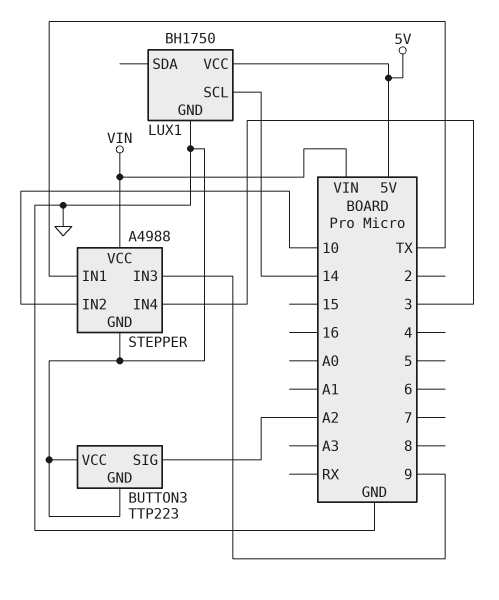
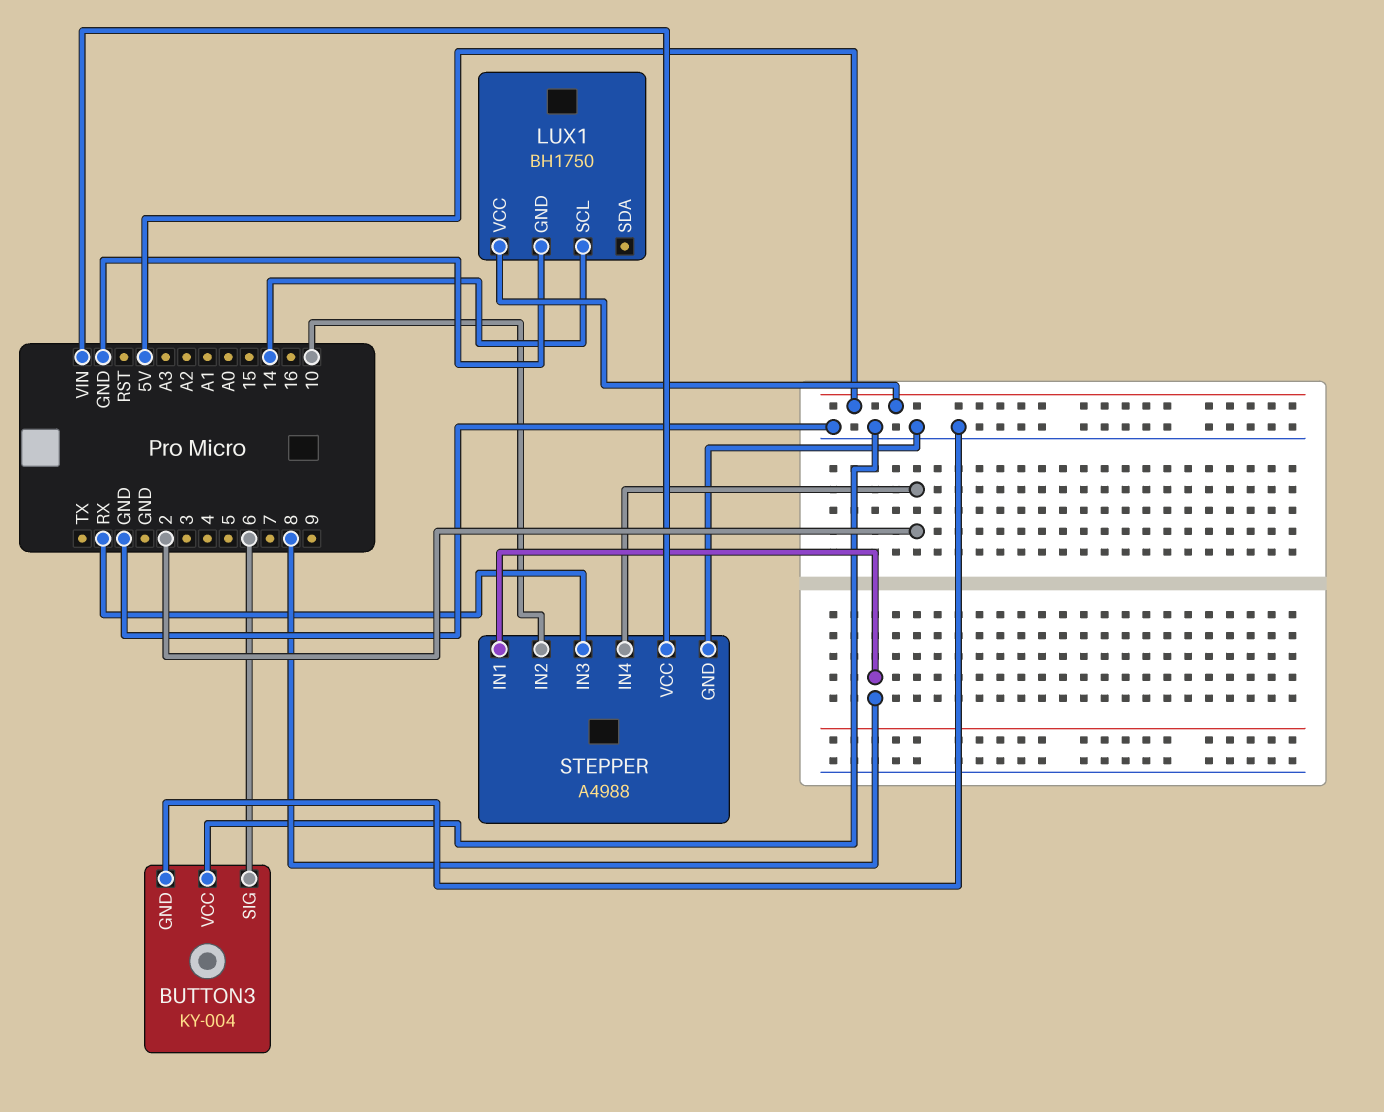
BUTTON3: TTP223 -> KY-004
BUTTON3 pin SIG: A2 -> 6
STEPPER pin IN1: TX -> 8
STEPPER pin IN3: 9 -> RX
STEPPER pin IN4: 3 -> 2

